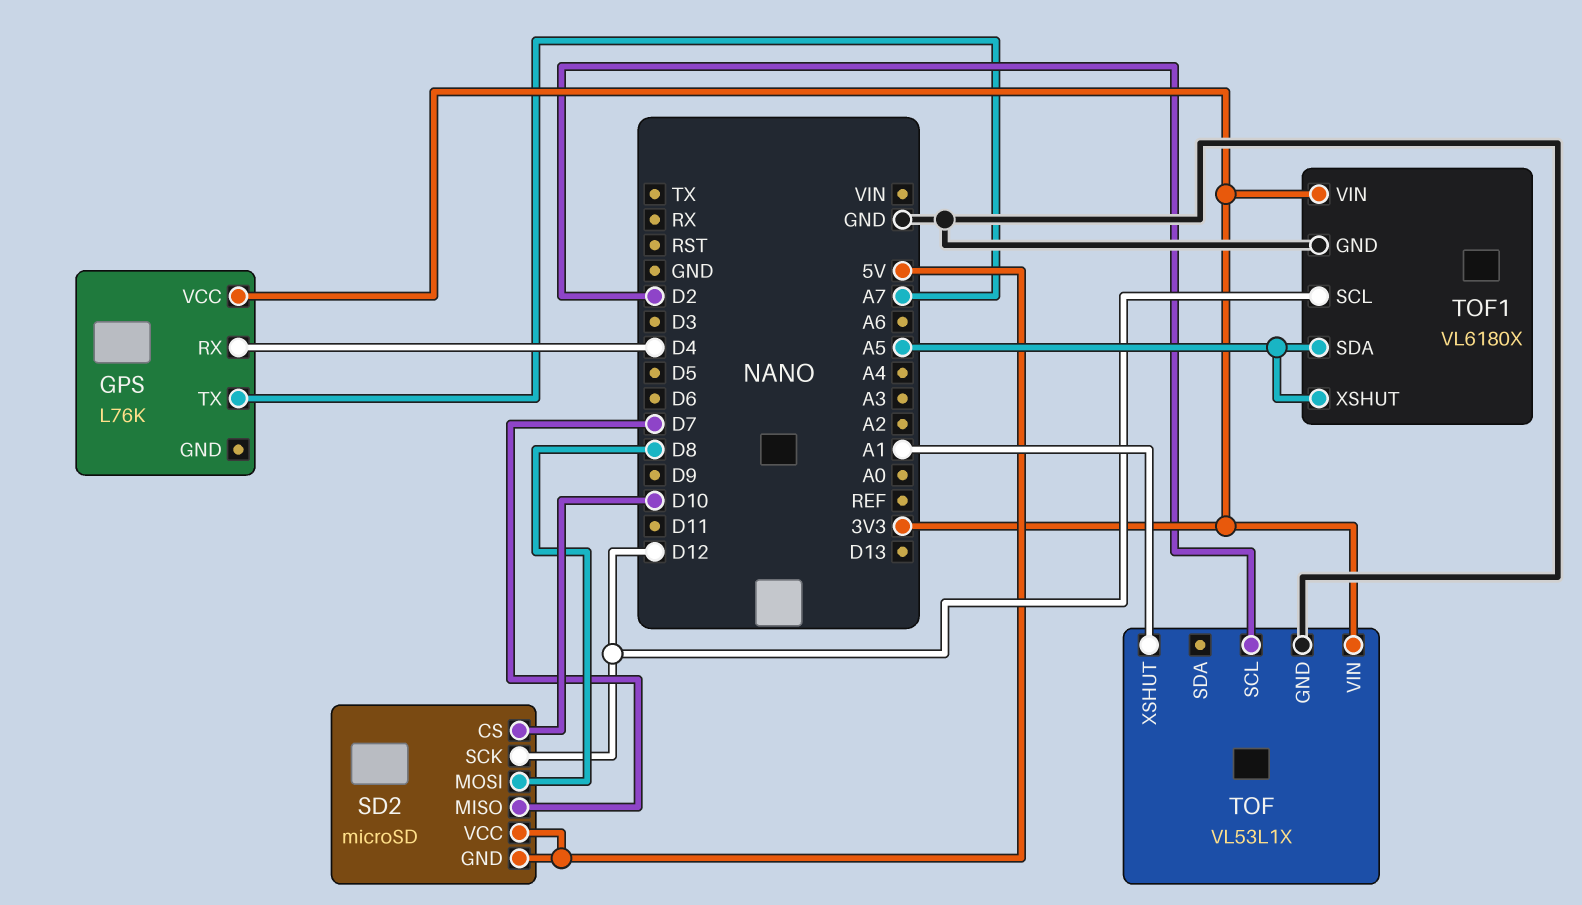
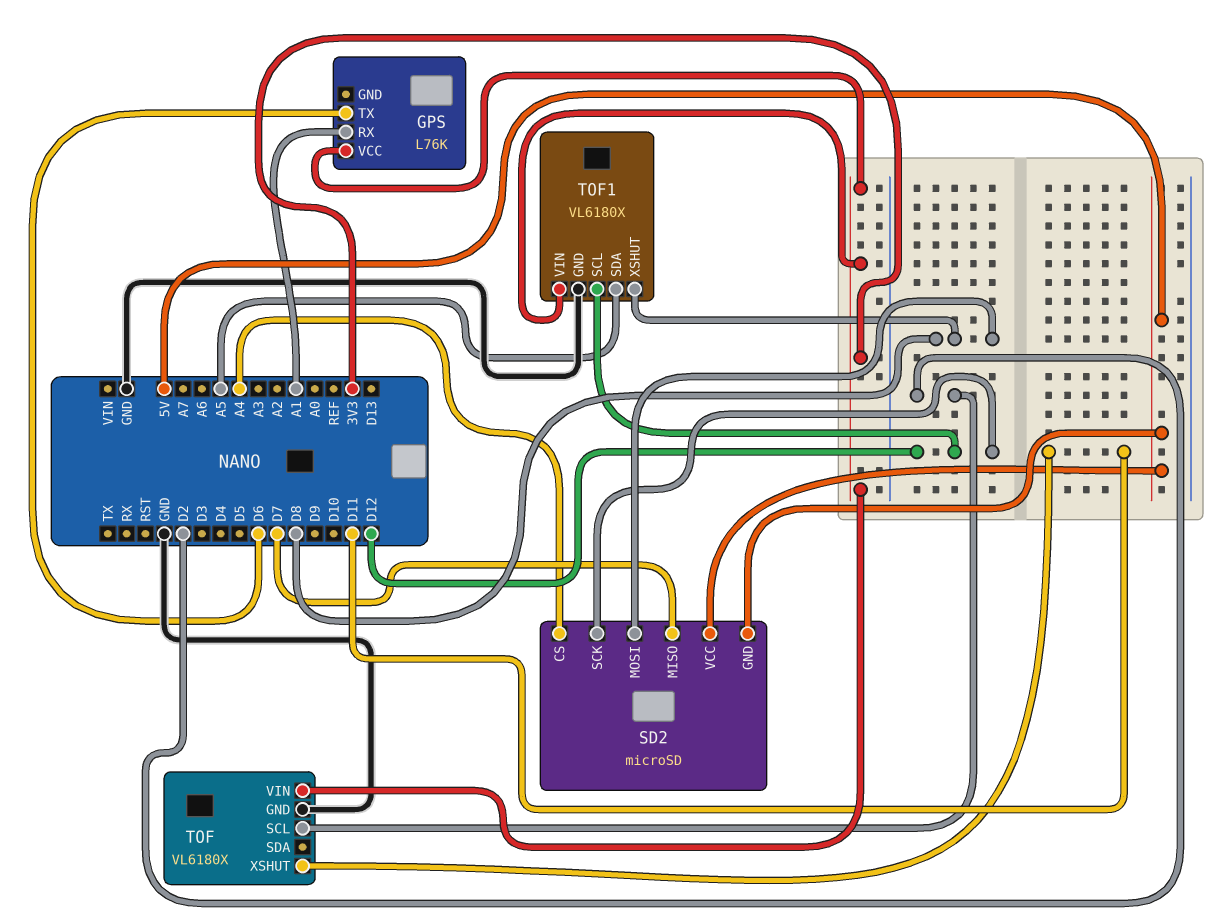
GPS pin RX: D4 -> A1
GPS pin TX: A7 -> D6
SD2 pin CS: D10 -> A4
TOF: VL53L1X -> VL6180X
TOF pin XSHUT: A1 -> D11
TOF1 pin XSHUT: A5 -> D8

